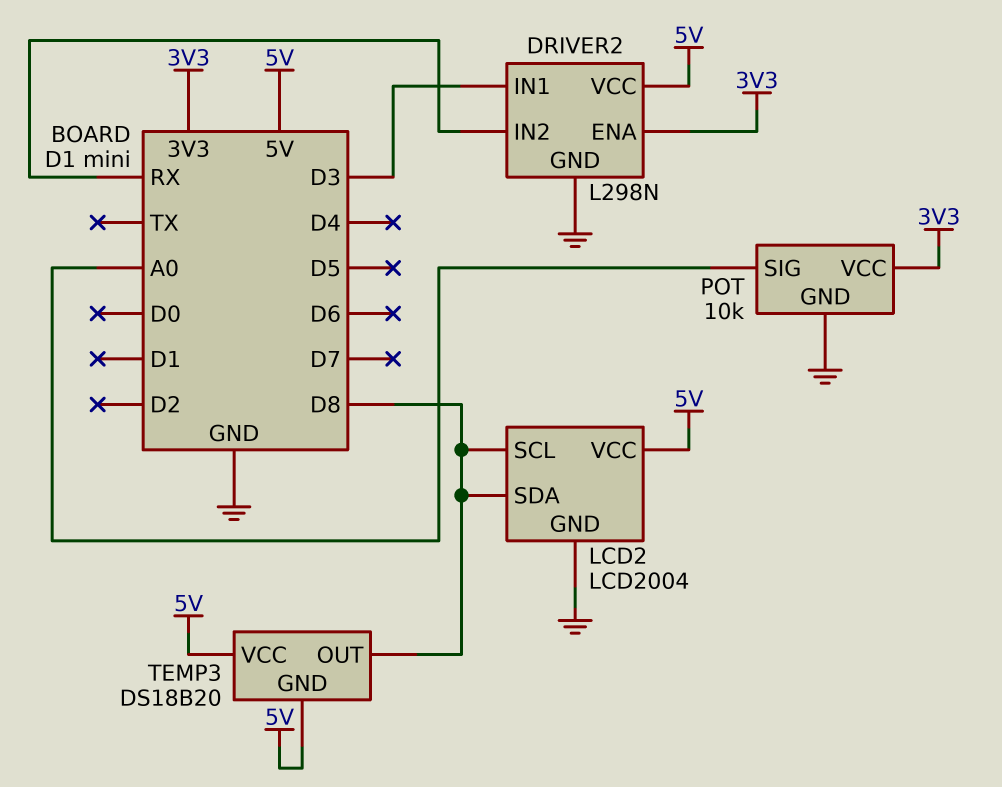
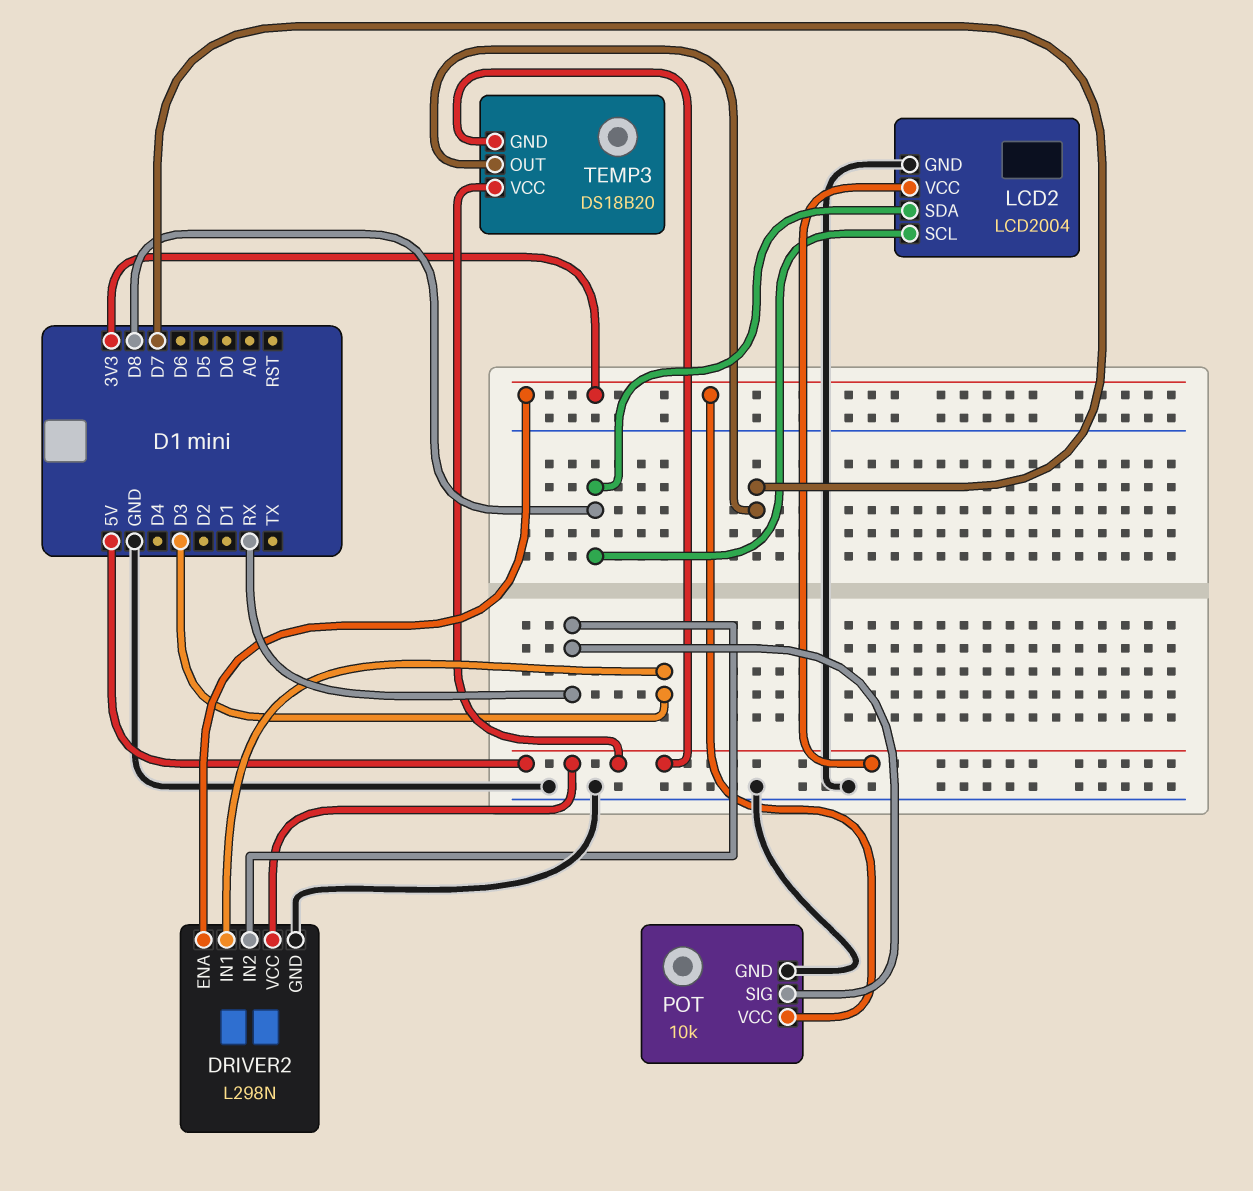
POT pin SIG: A0 -> RX
TEMP3 pin OUT: D8 -> D7

